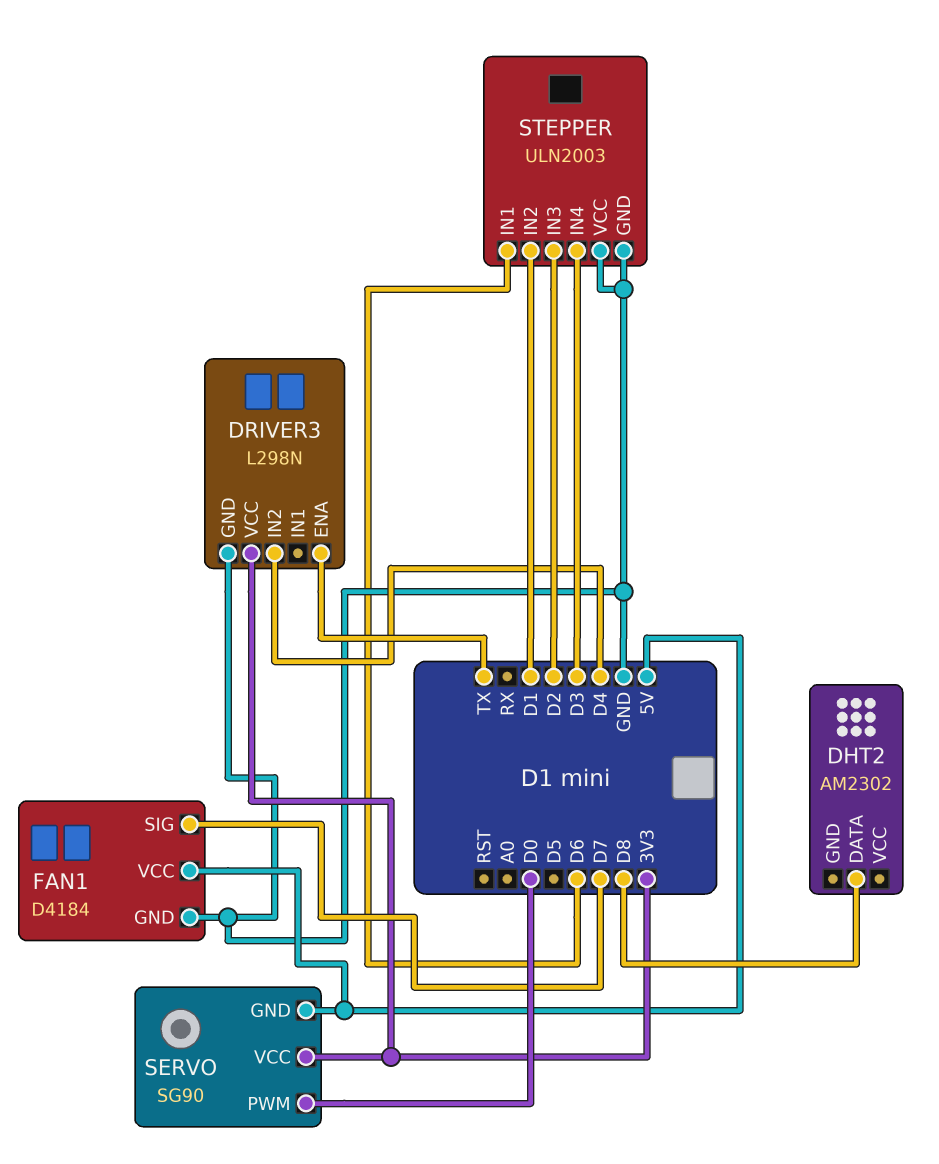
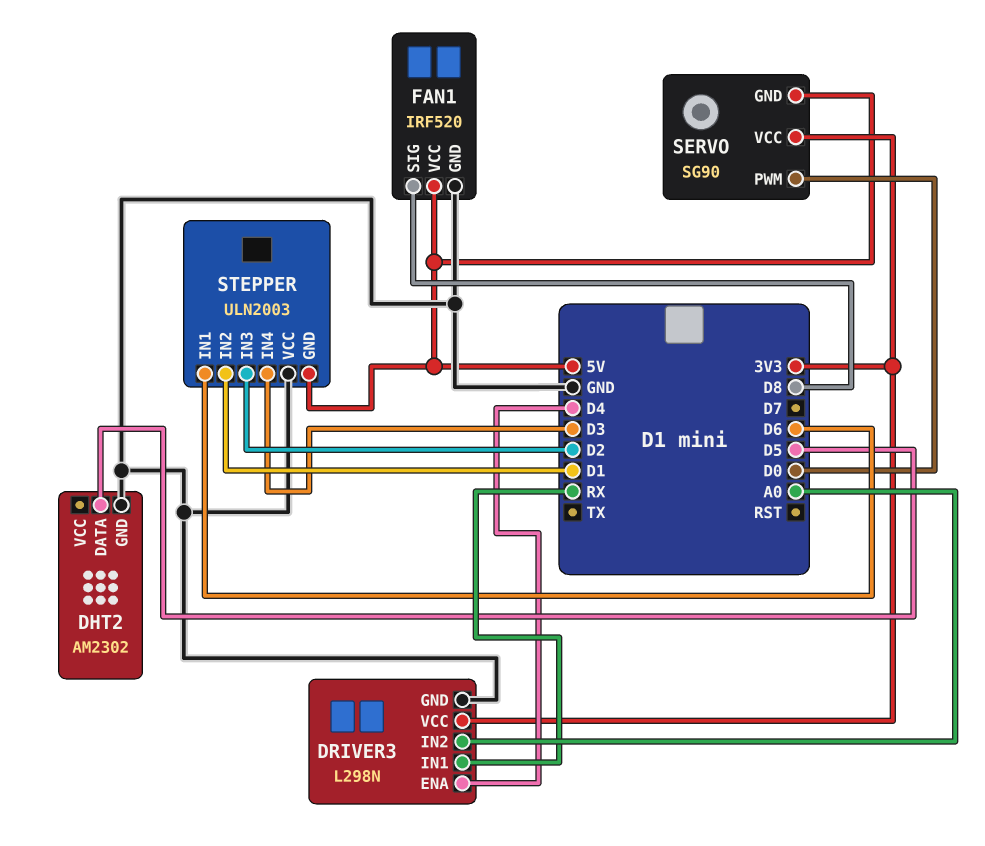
DHT2 pin DATA: D8 -> D5
DHT2 pin GND: none -> GND
DRIVER3 pin ENA: TX -> D4
DRIVER3 pin IN1: none -> RX
DRIVER3 pin IN2: D4 -> A0
FAN1: D4184 -> IRF520
FAN1 pin SIG: D7 -> D8
STEPPER pin GND: GND -> 5V

